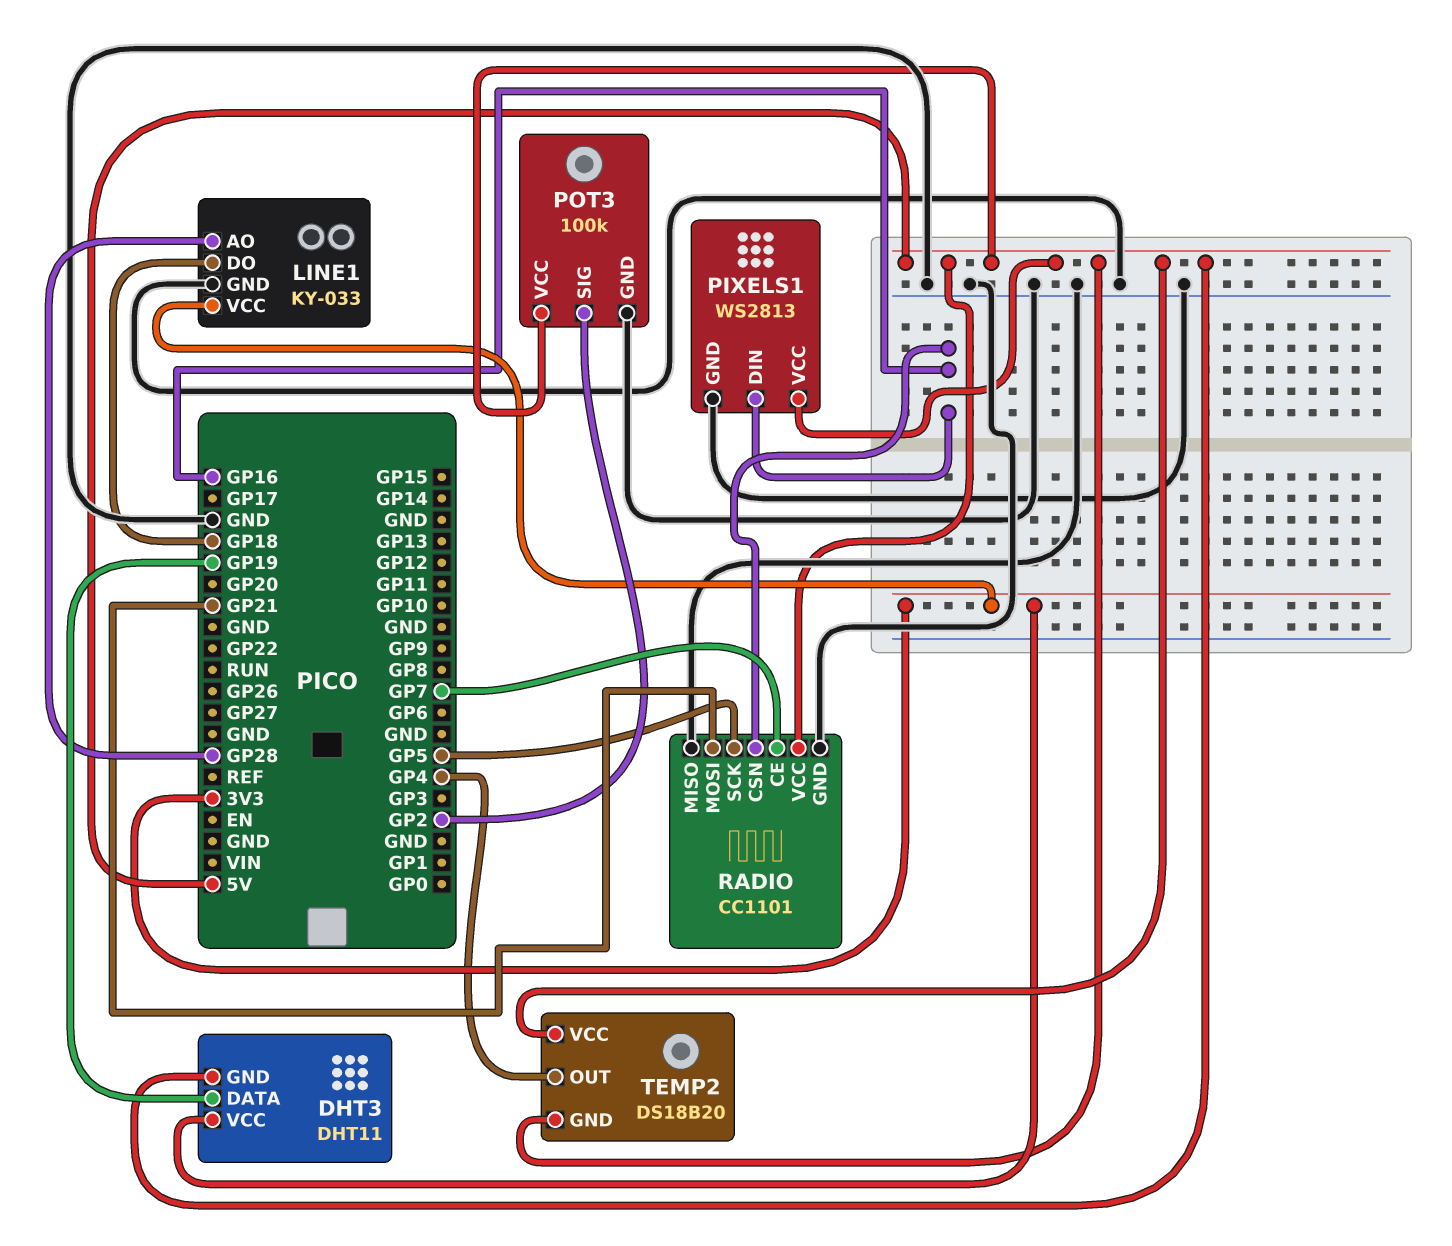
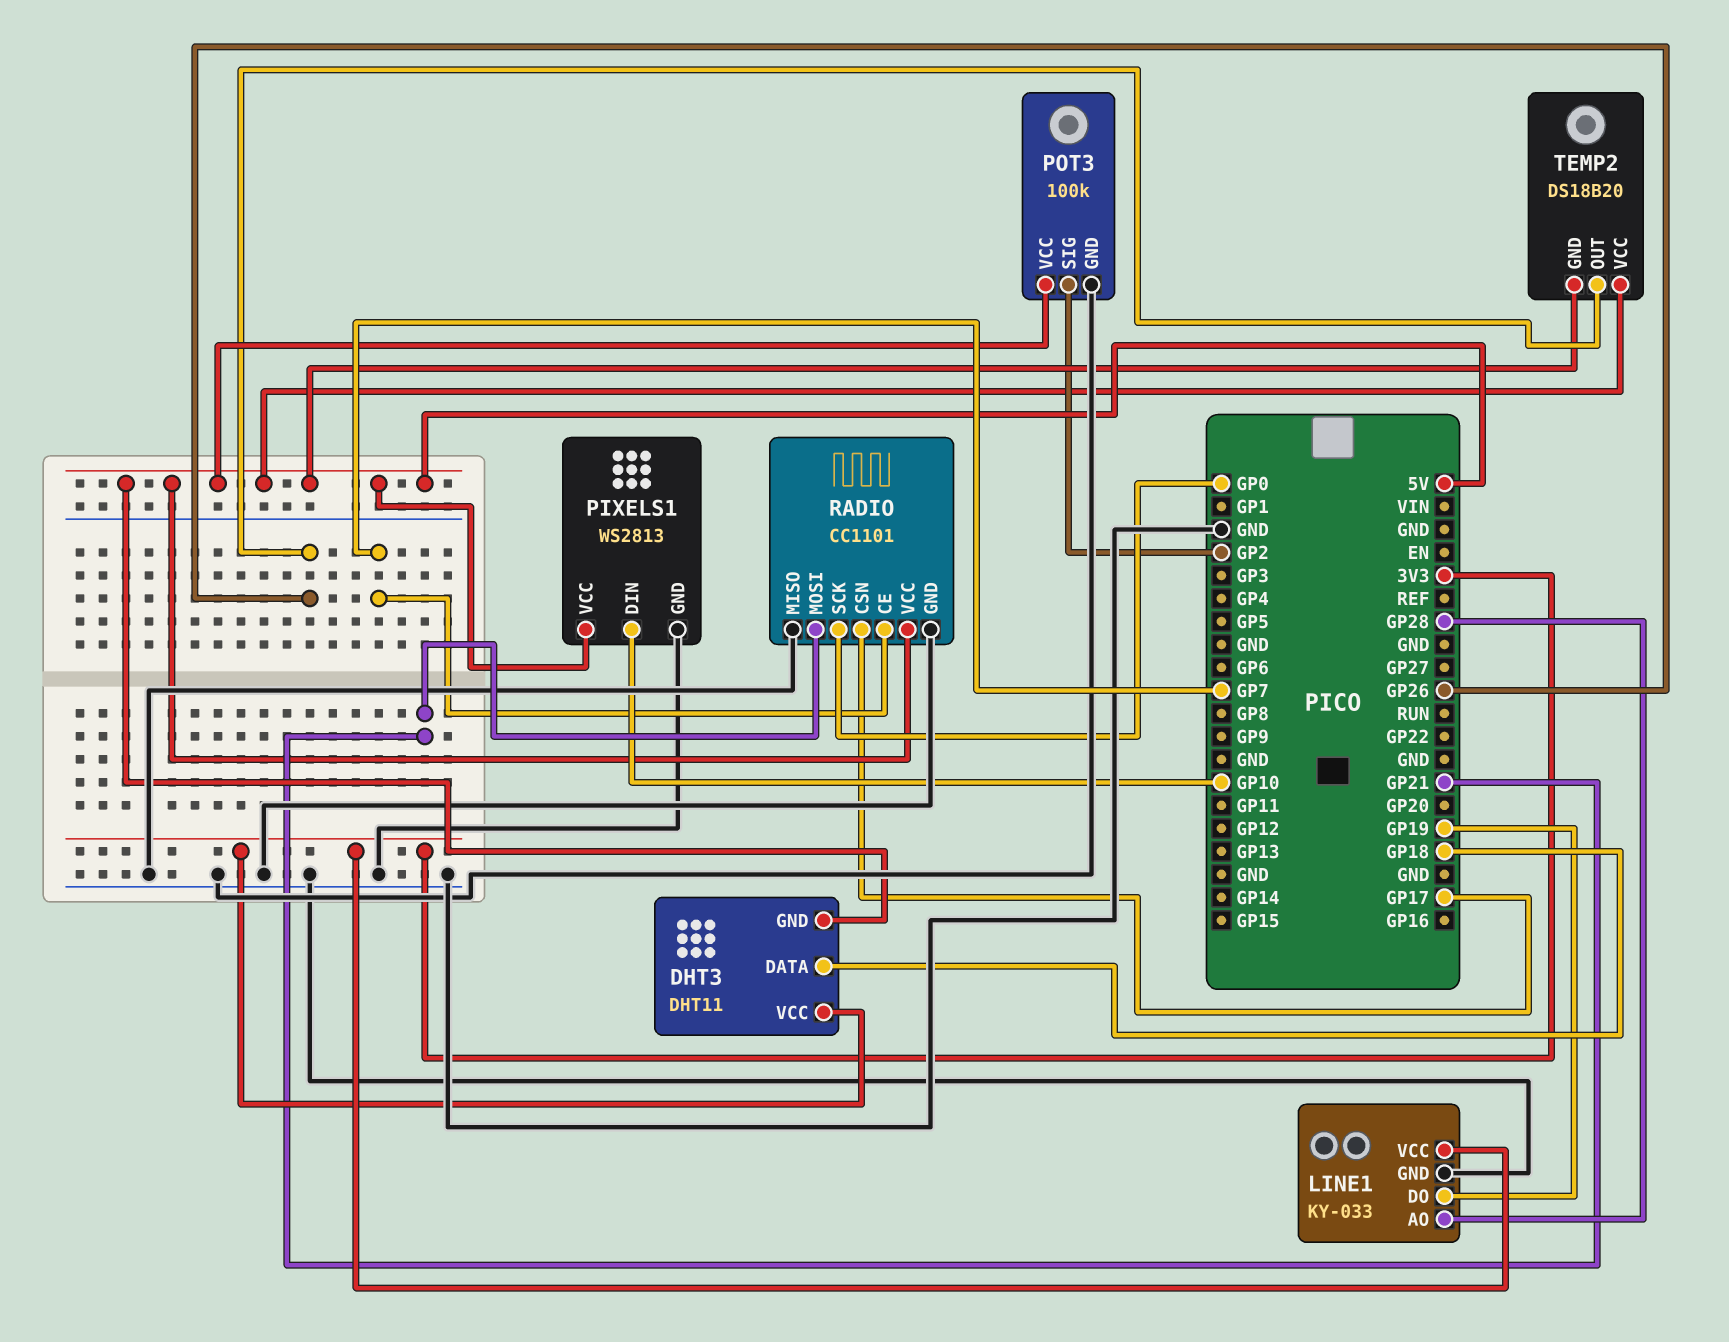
DHT3 pin DATA: GP19 -> GP18
LINE1 pin DO: GP18 -> GP19
PIXELS1 pin DIN: GP16 -> GP10
RADIO pin CSN: GP16 -> GP17
RADIO pin SCK: GP5 -> GP0
TEMP2 pin OUT: GP4 -> GP26

